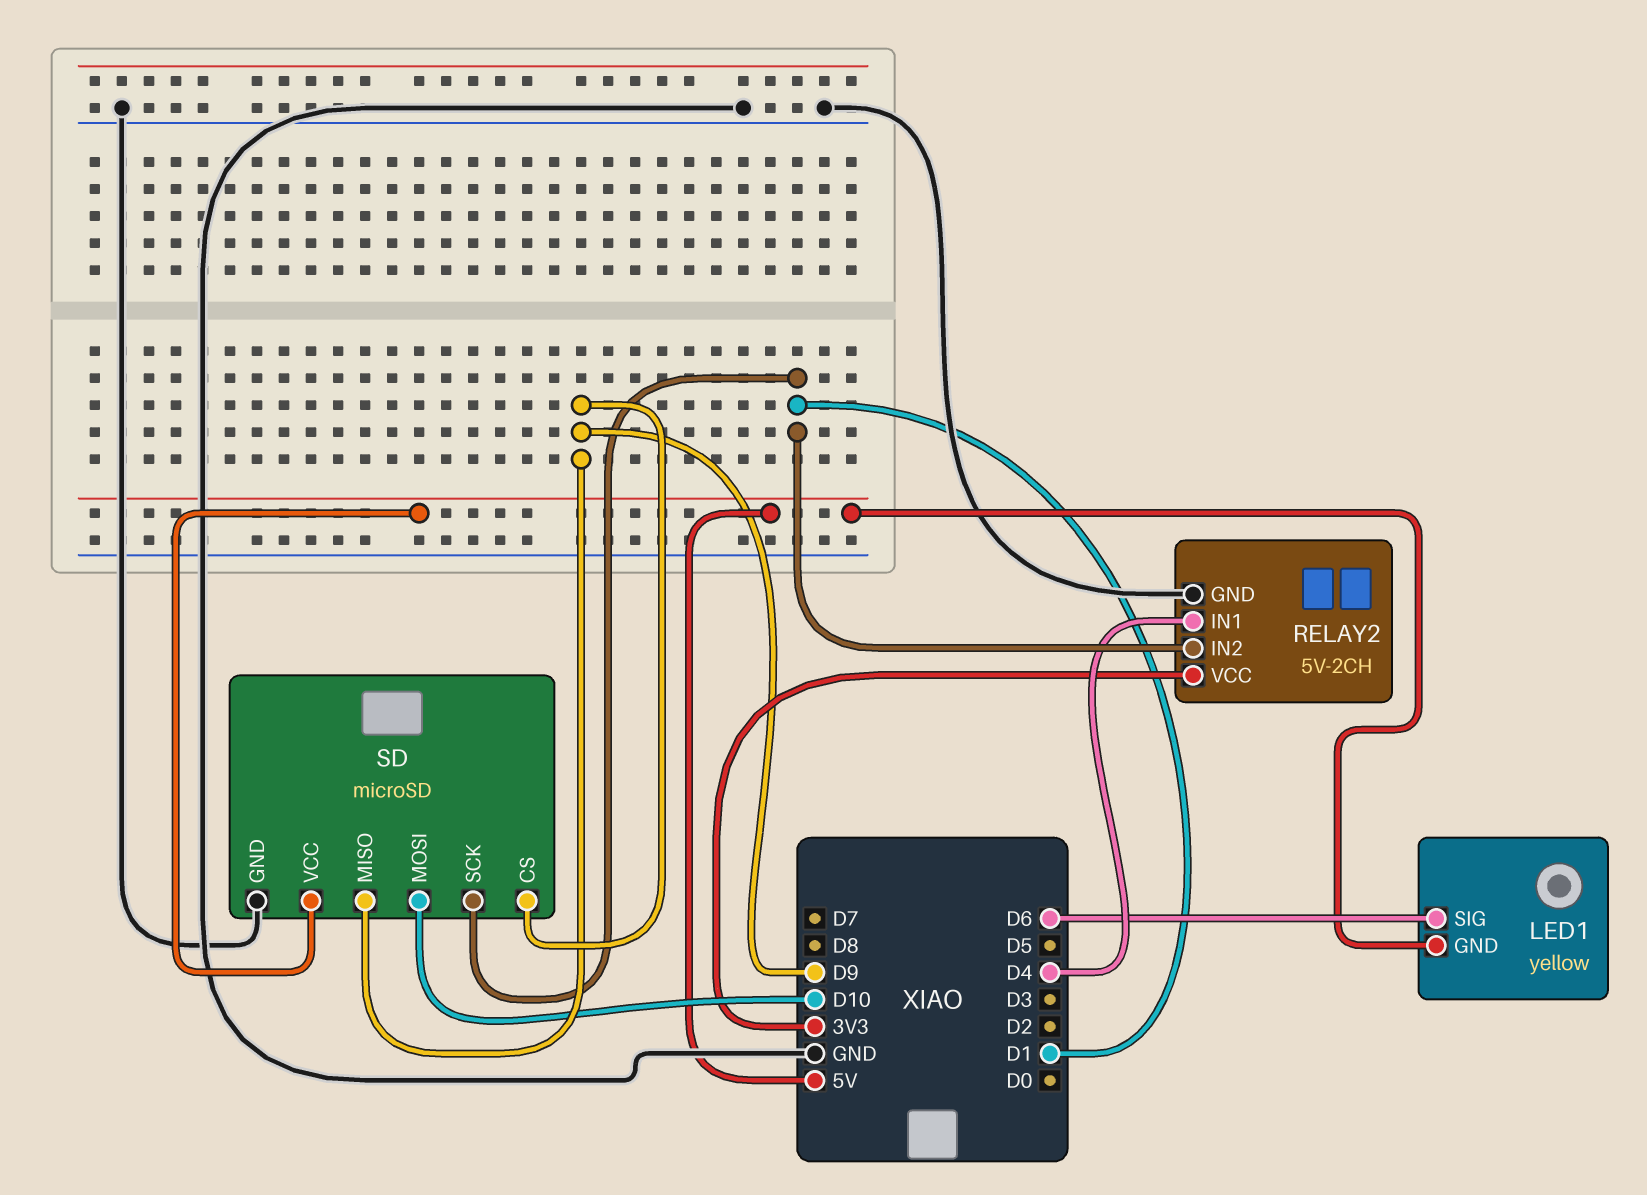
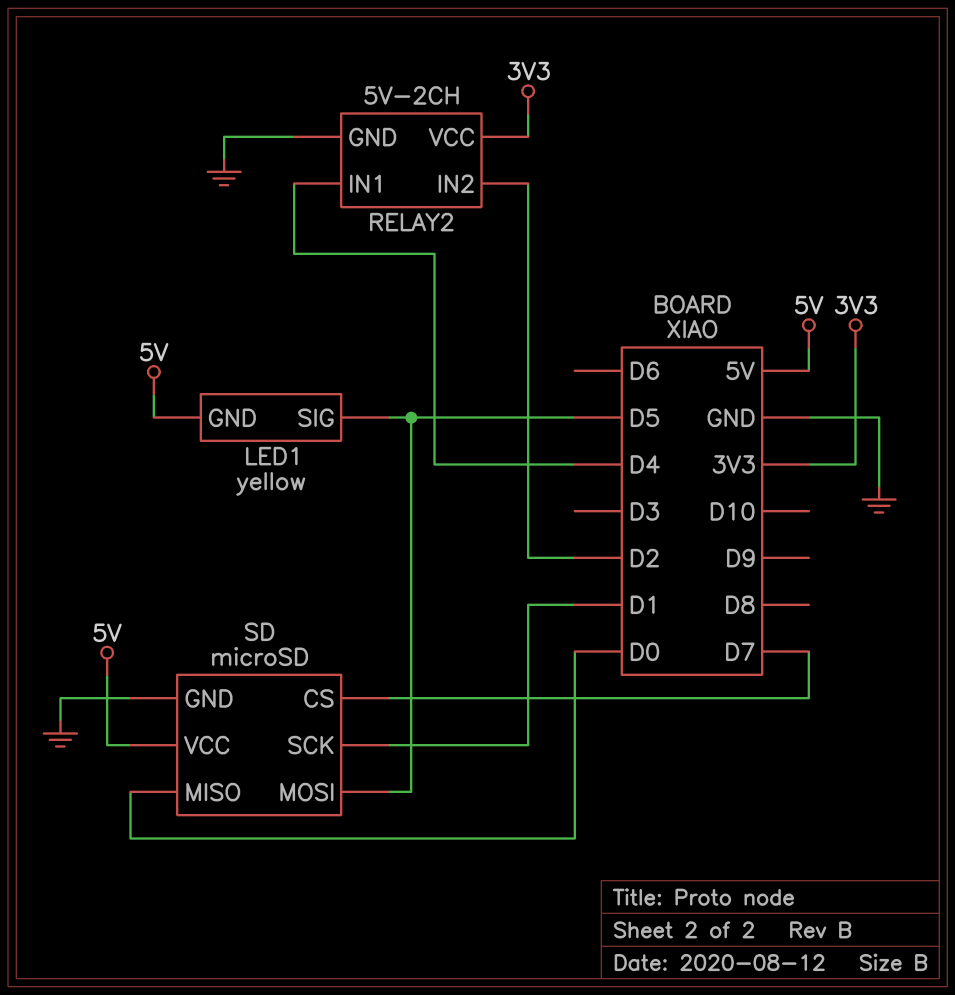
LED1 pin SIG: D6 -> D5
RELAY2 pin IN2: D1 -> D2
SD pin CS: D9 -> D7
SD pin MISO: D9 -> D0
SD pin MOSI: D10 -> D5

